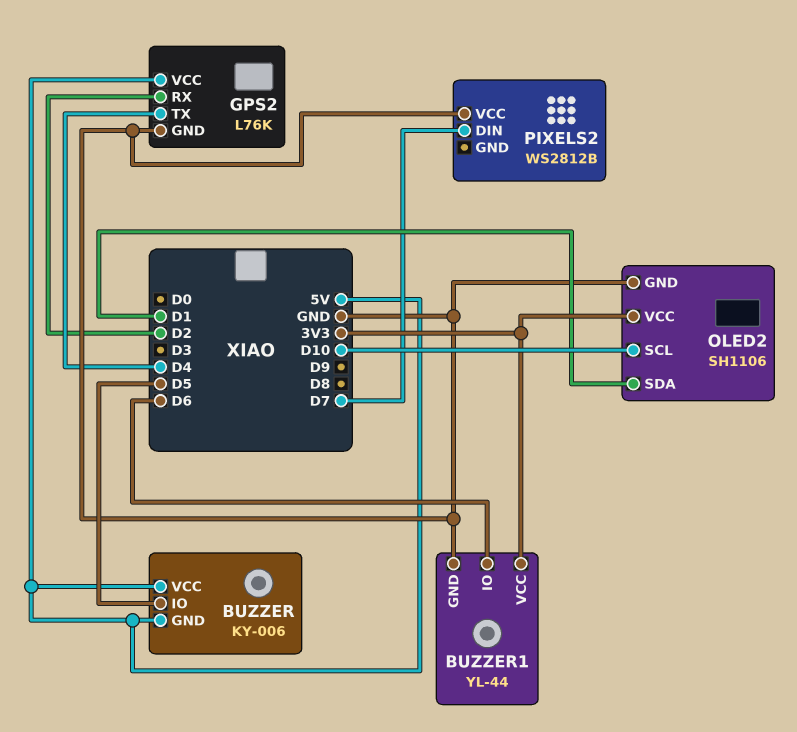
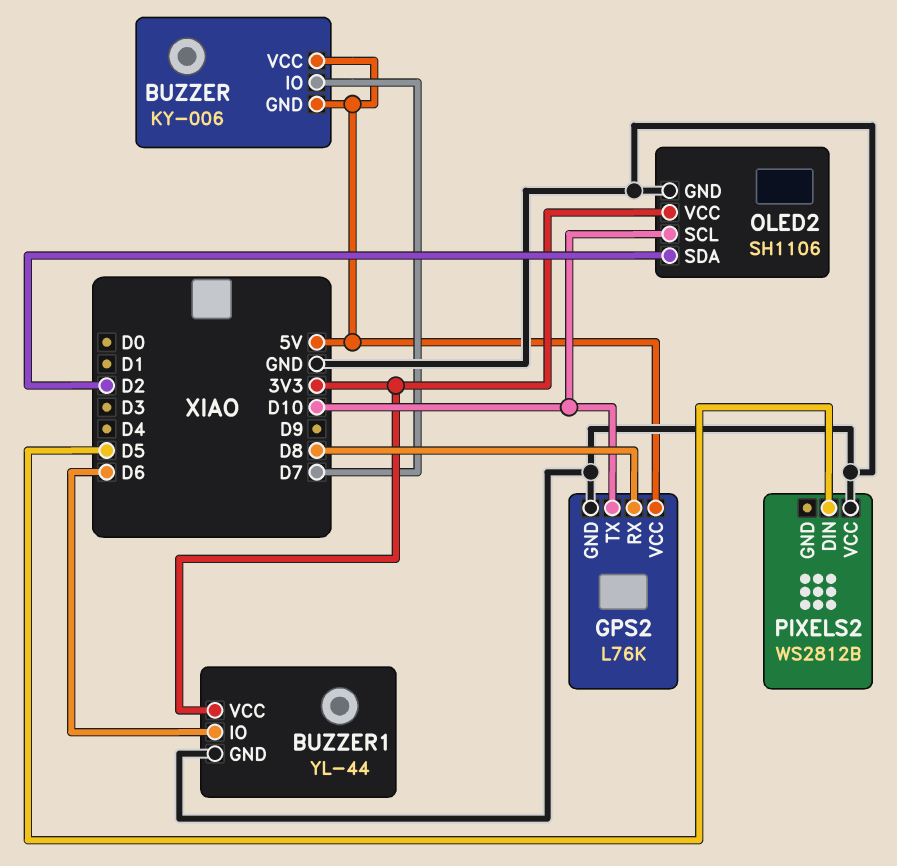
BUZZER pin IO: D5 -> D7
GPS2 pin RX: D2 -> D8
GPS2 pin TX: D4 -> D10
OLED2 pin SDA: D1 -> D2
PIXELS2 pin DIN: D7 -> D5

